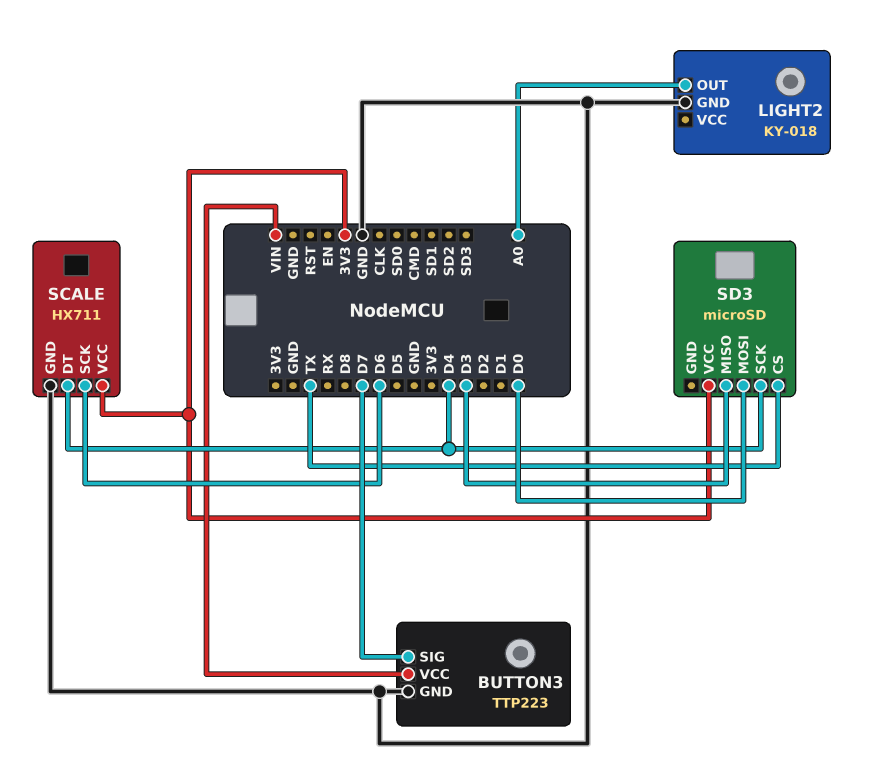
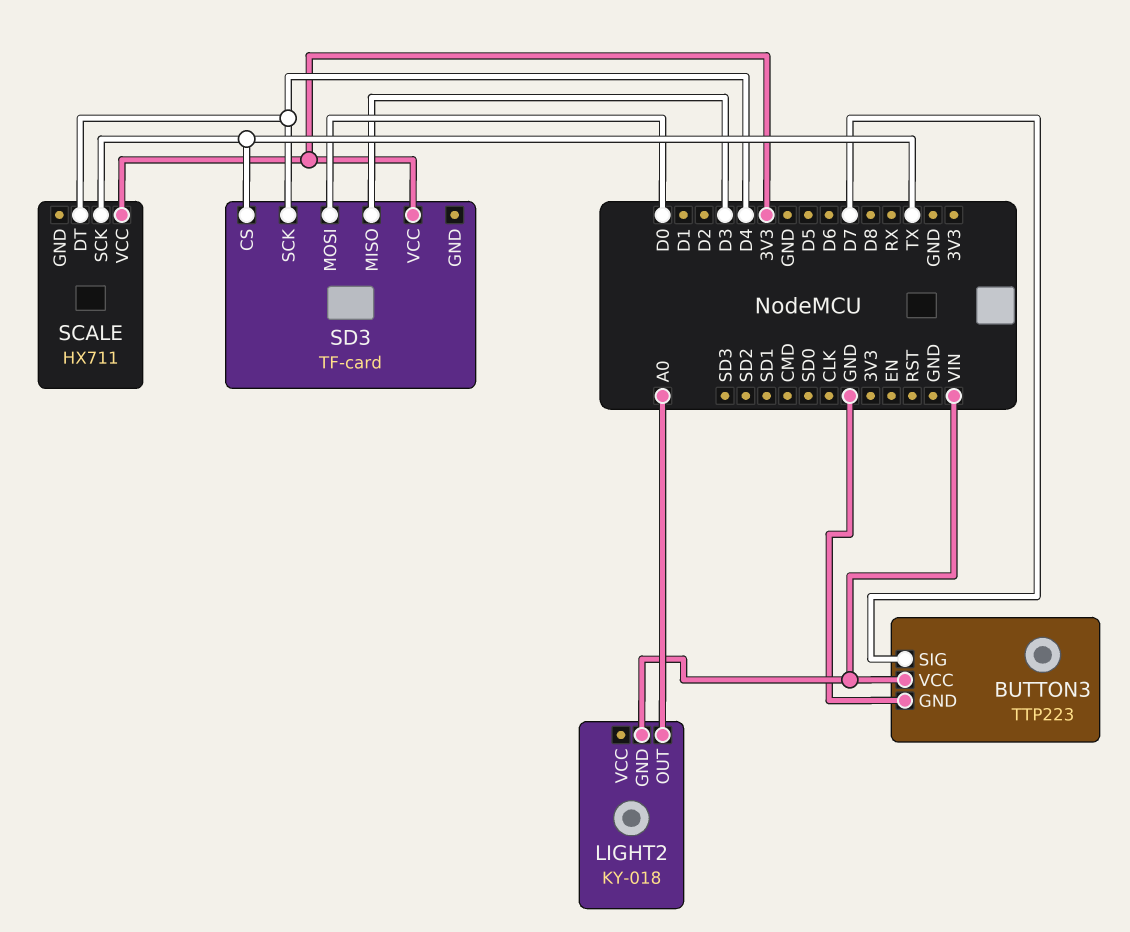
LIGHT2 pin GND: GND -> VIN
SCALE pin GND: GND -> none
SCALE pin SCK: D6 -> TX
SD3: microSD -> TF-card

